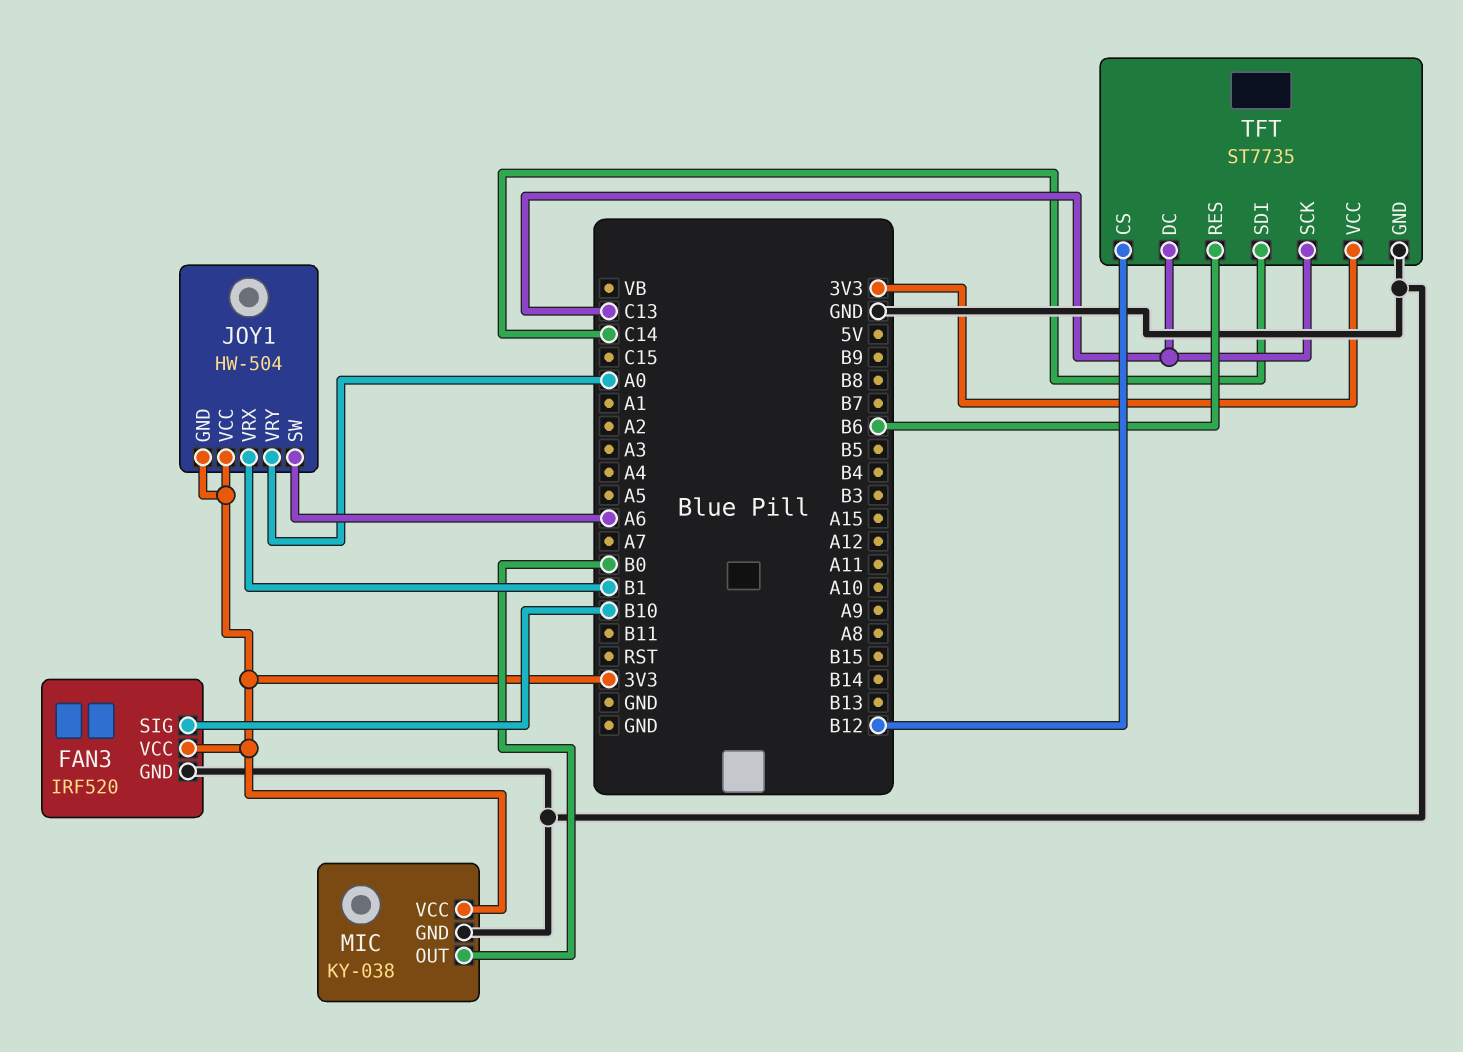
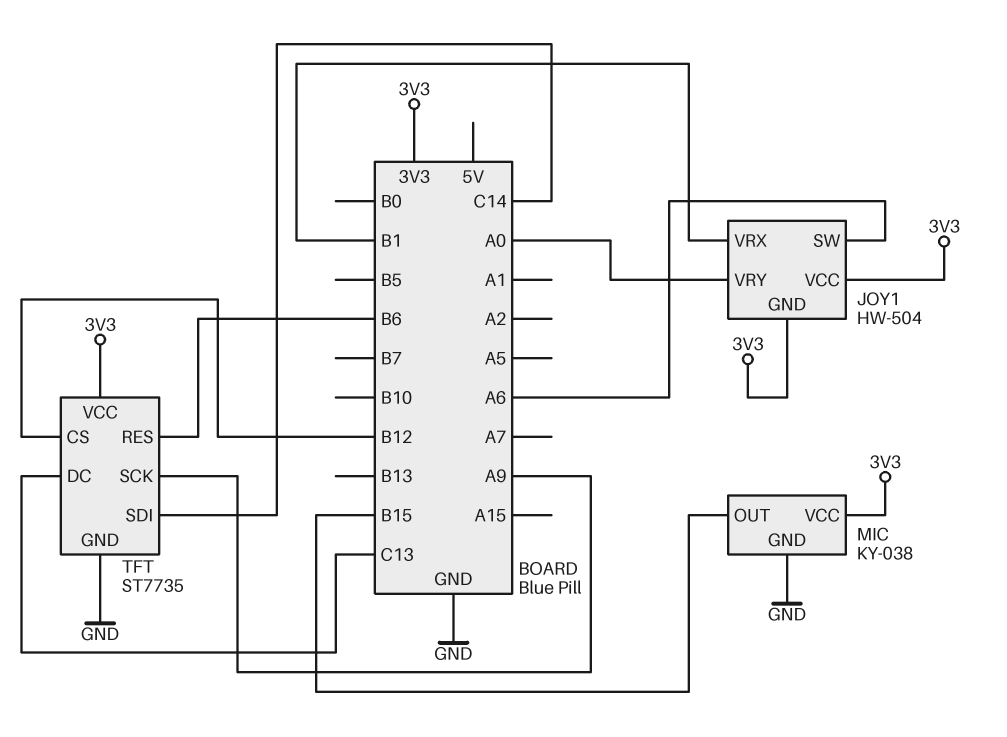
FAN3: IRF520 -> none
FAN3 pin GND: GND -> none
FAN3 pin SIG: B10 -> none
FAN3 pin VCC: 3V3 -> none
MIC pin OUT: B0 -> B15
TFT pin SCK: C13 -> A9

